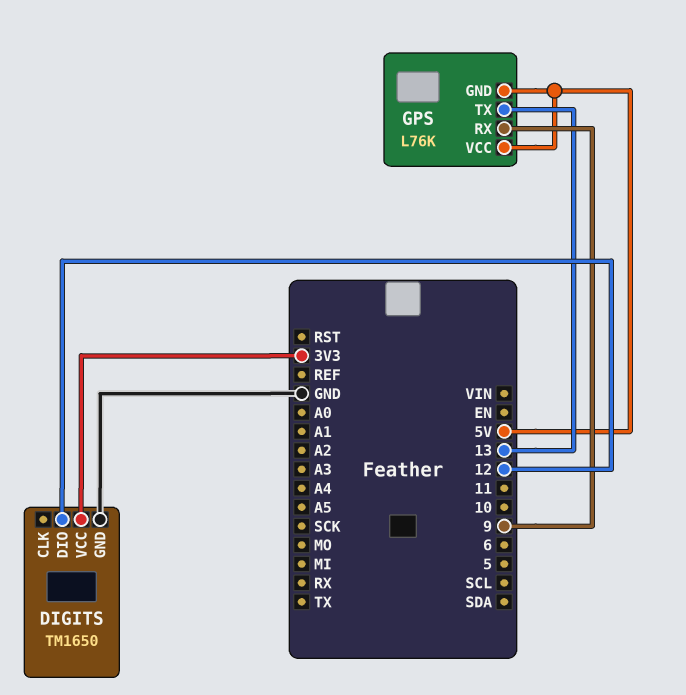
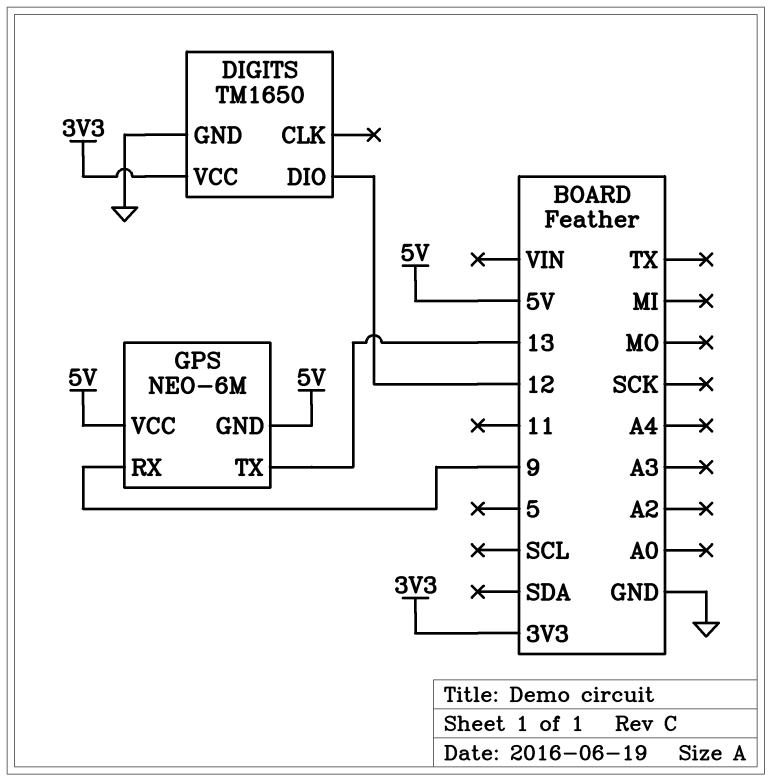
GPS: L76K -> NEO-6M

